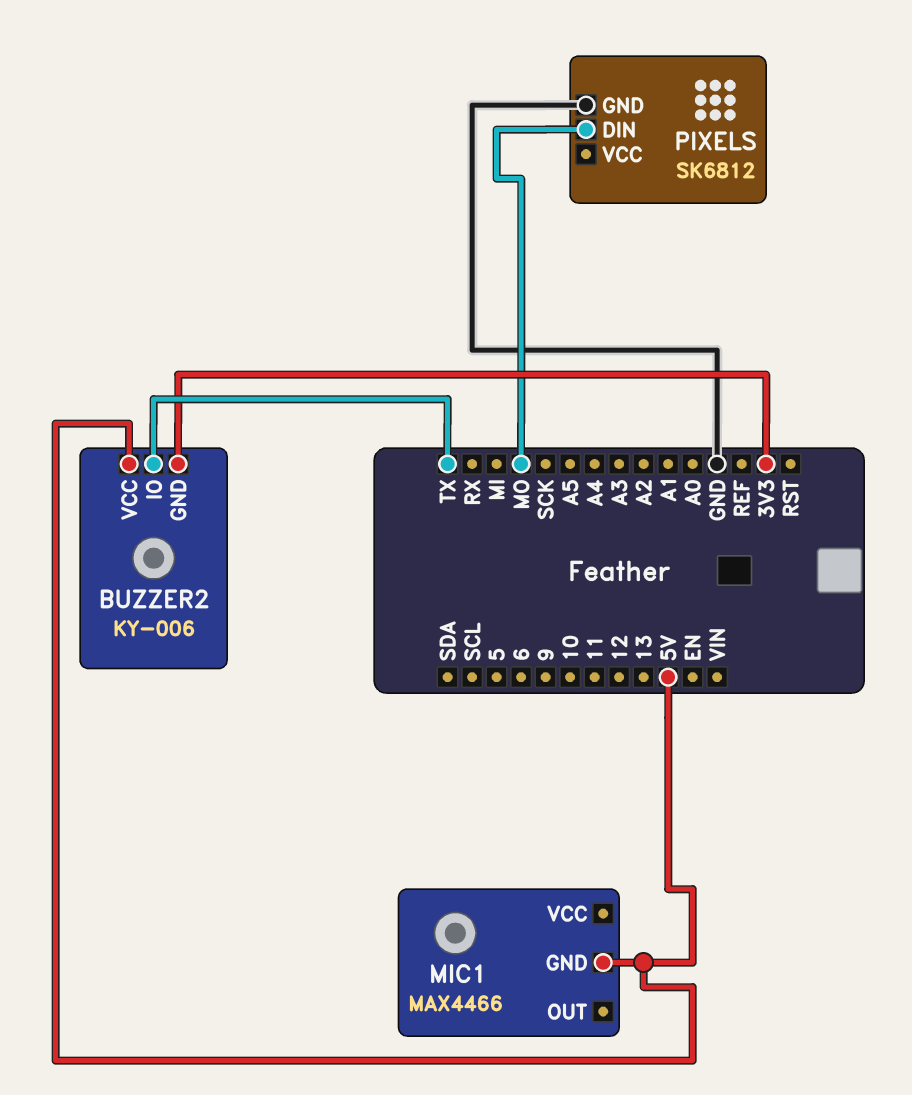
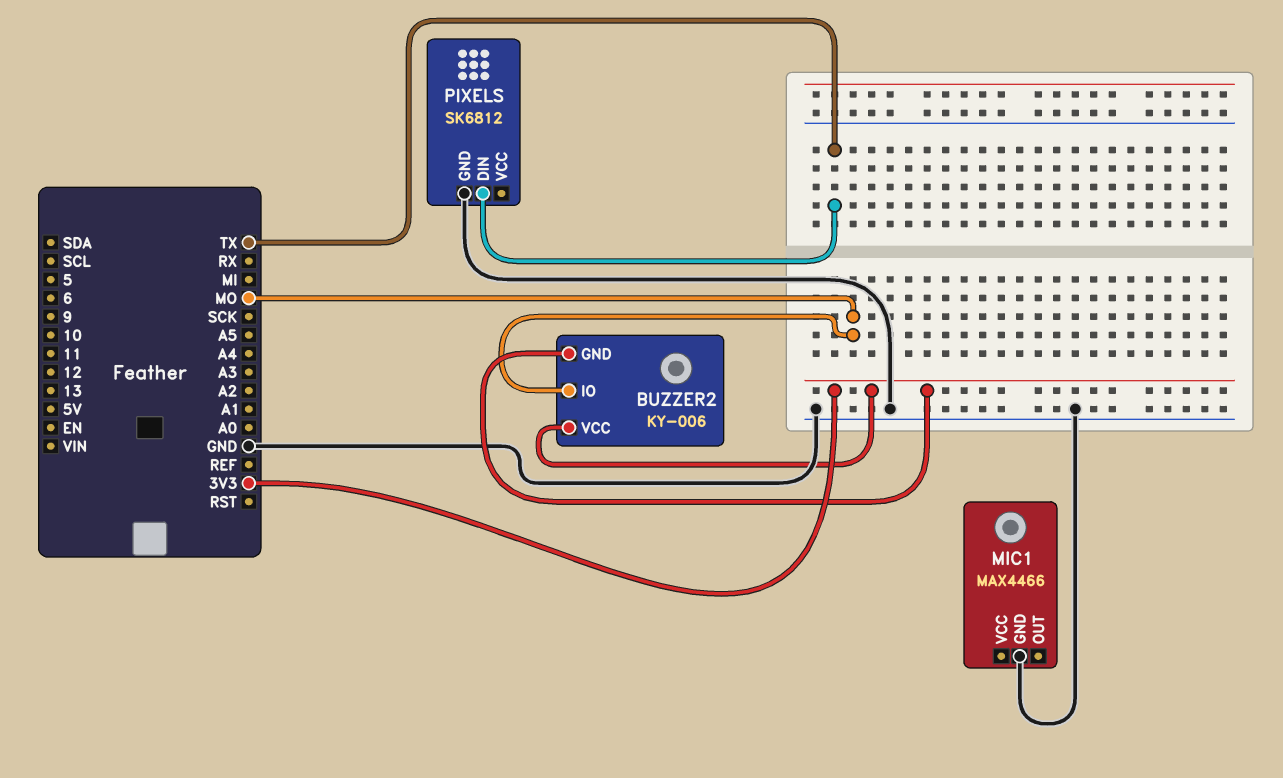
BUZZER2 pin IO: TX -> MO
BUZZER2 pin VCC: 5V -> 3V3
MIC1 pin GND: 5V -> GND
PIXELS pin DIN: MO -> TX

